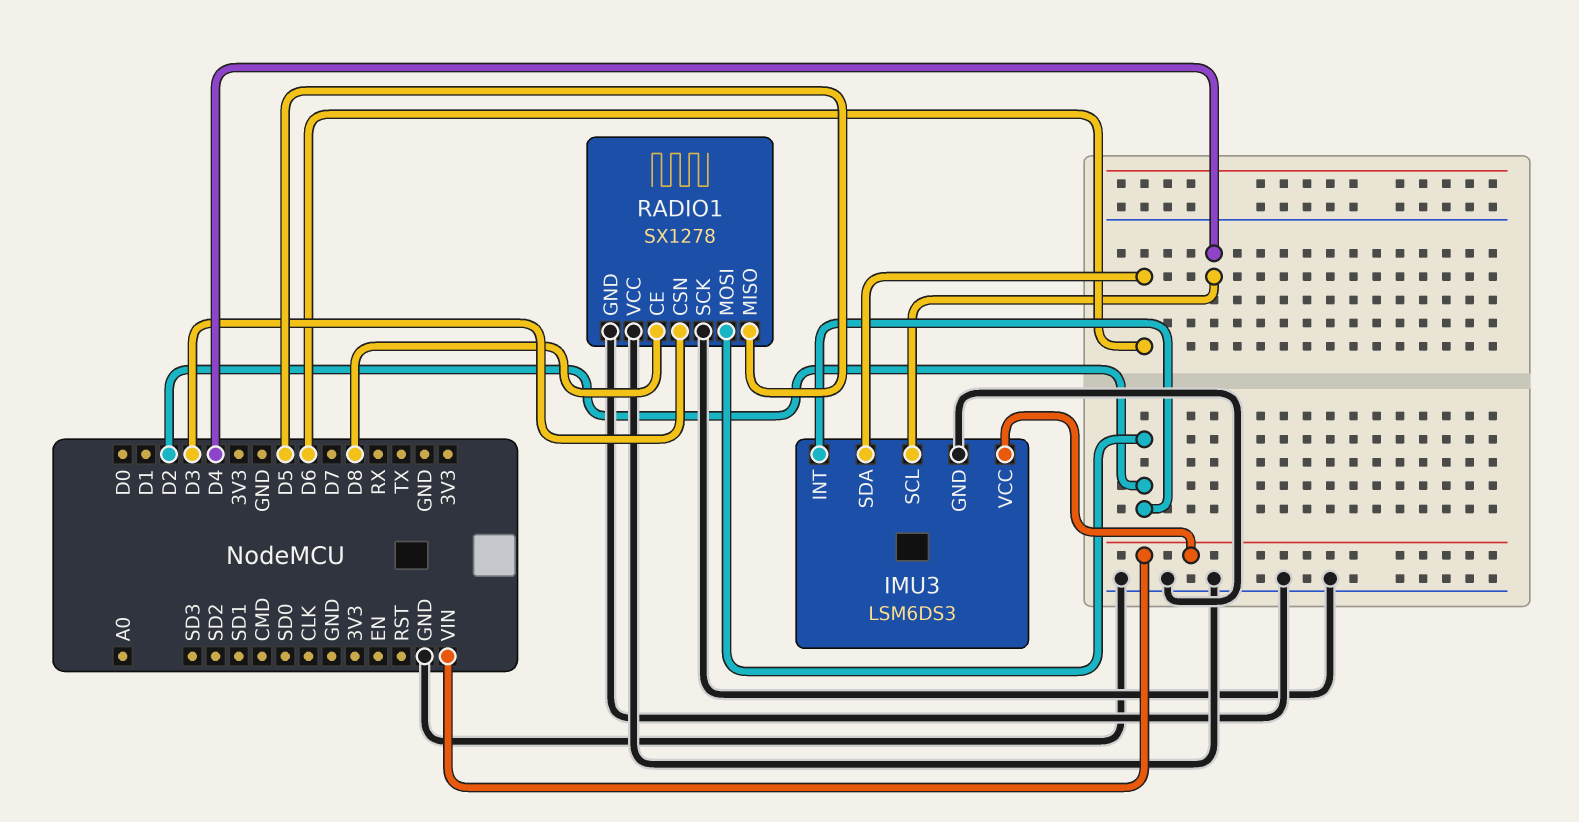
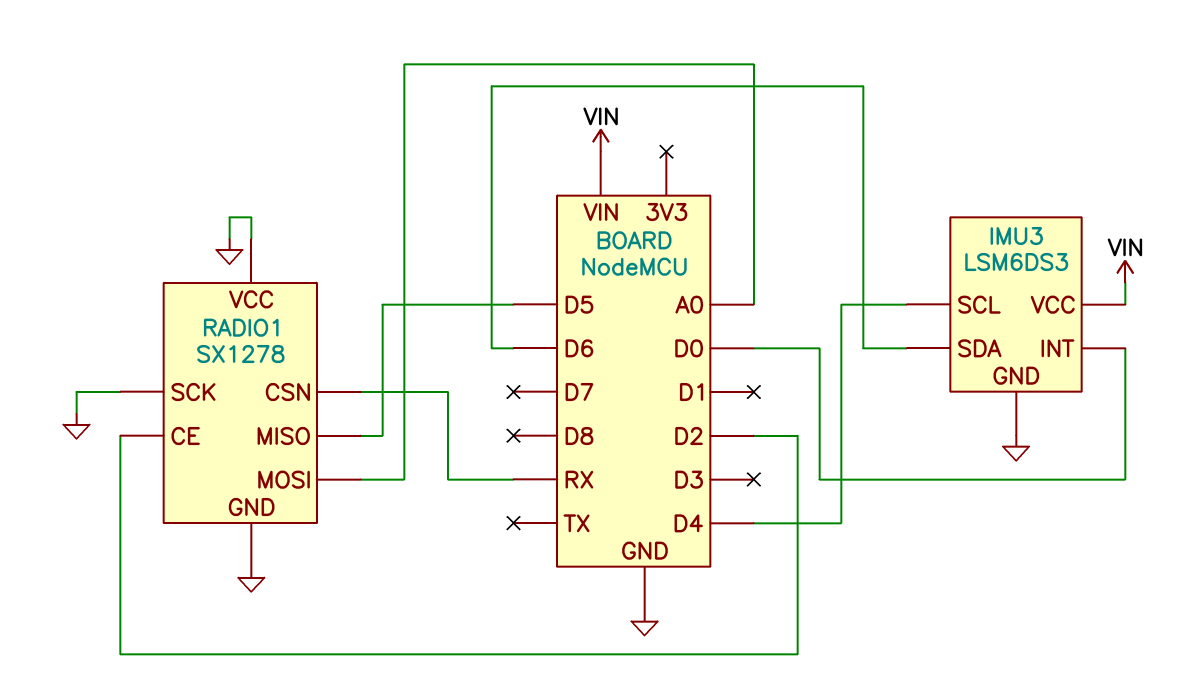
IMU3 pin INT: D2 -> D0
RADIO1 pin CE: D8 -> D2
RADIO1 pin CSN: D3 -> RX
RADIO1 pin MOSI: D2 -> A0

